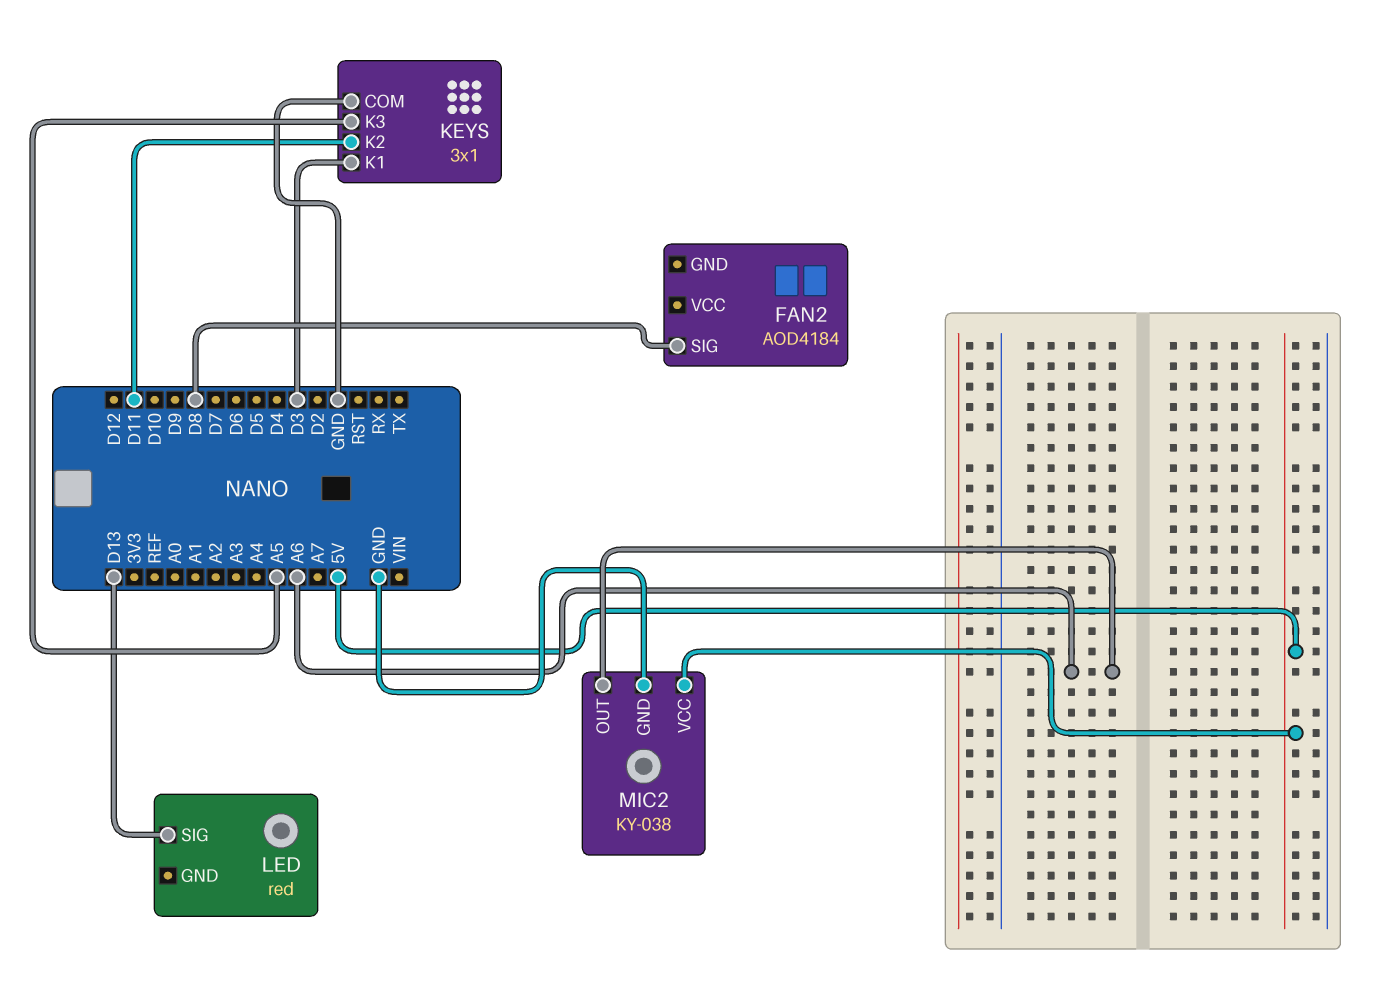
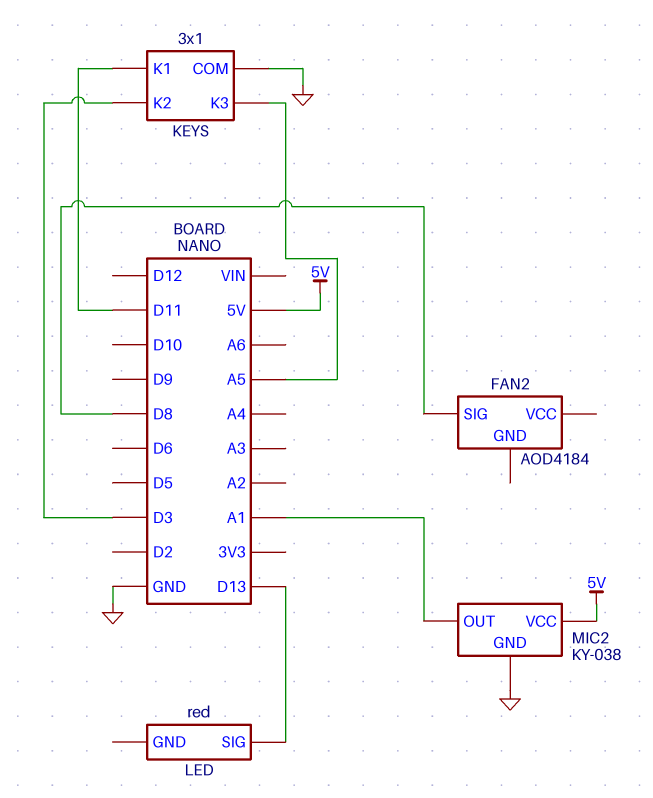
KEYS pin K1: D3 -> D11
KEYS pin K2: D11 -> D3
MIC2 pin OUT: A6 -> A1

